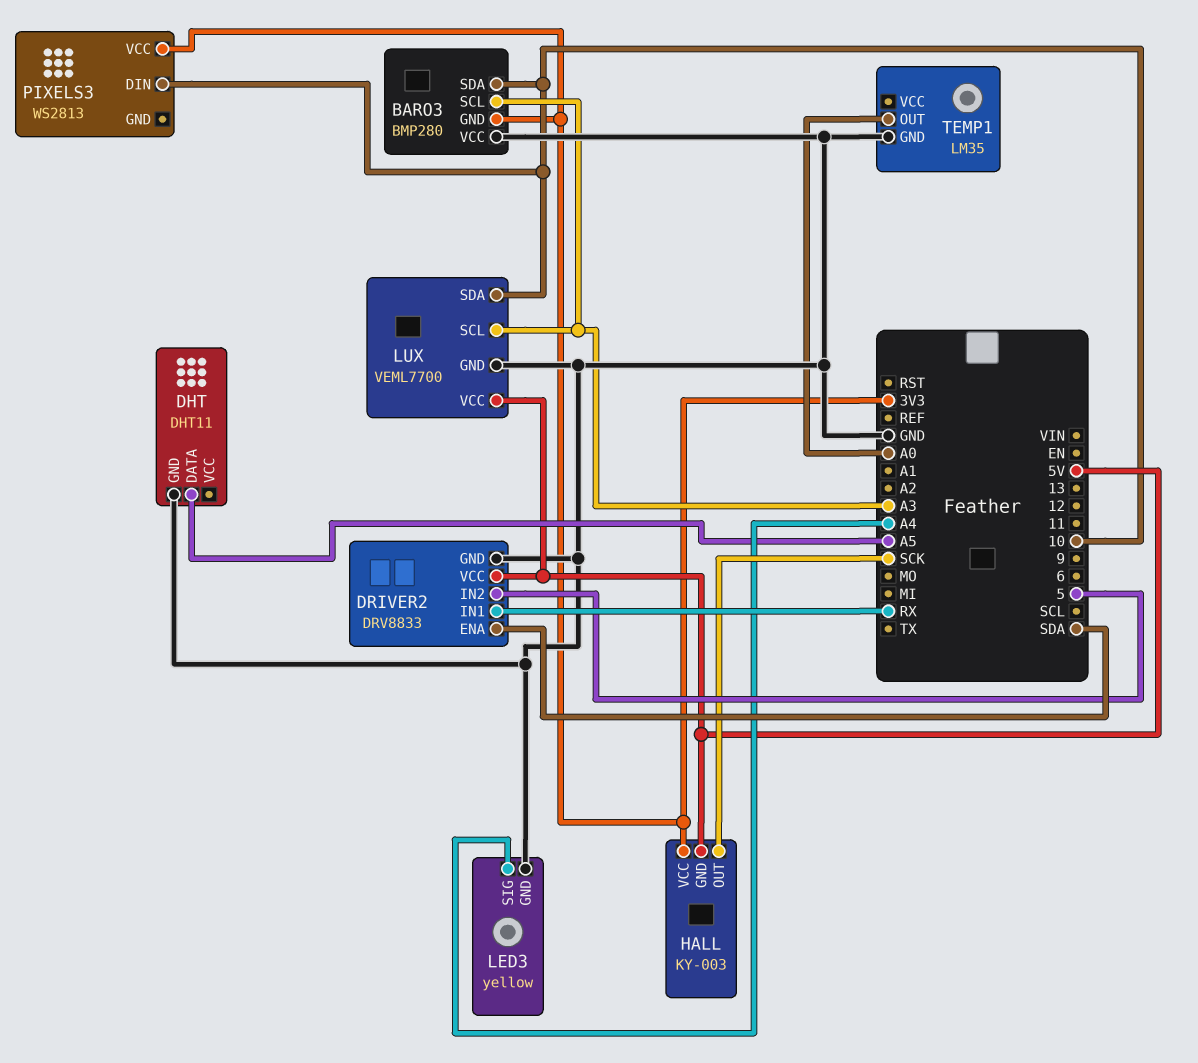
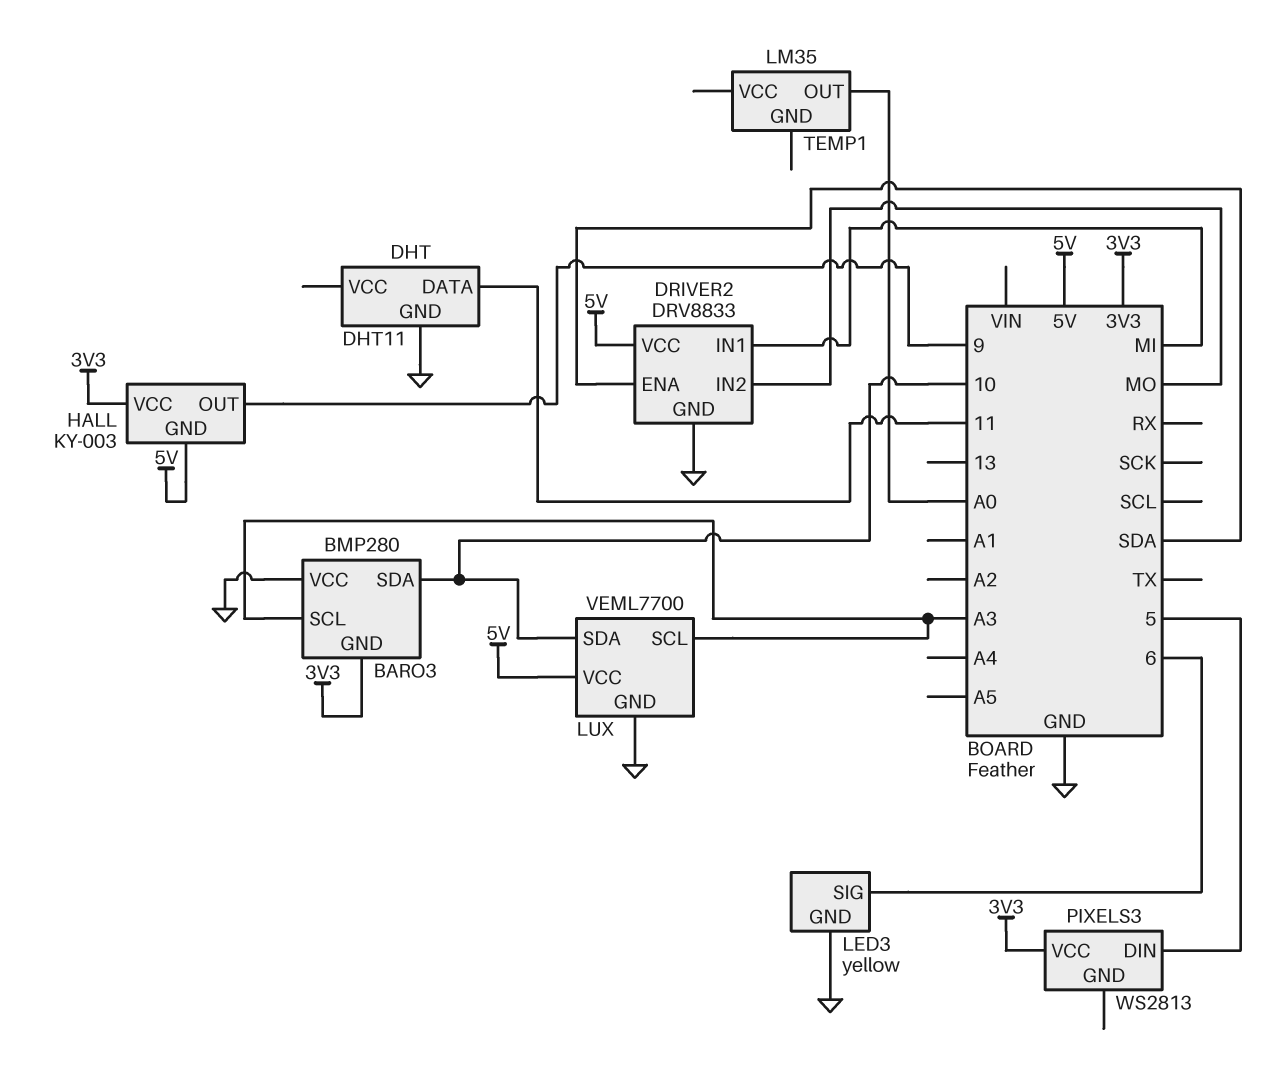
DHT pin DATA: A5 -> 11
DRIVER2 pin IN1: RX -> MI
DRIVER2 pin IN2: 5 -> MO
HALL pin OUT: SCK -> 9
LED3 pin SIG: A4 -> 6
PIXELS3 pin DIN: 10 -> 5
TEMP1 pin GND: GND -> none

